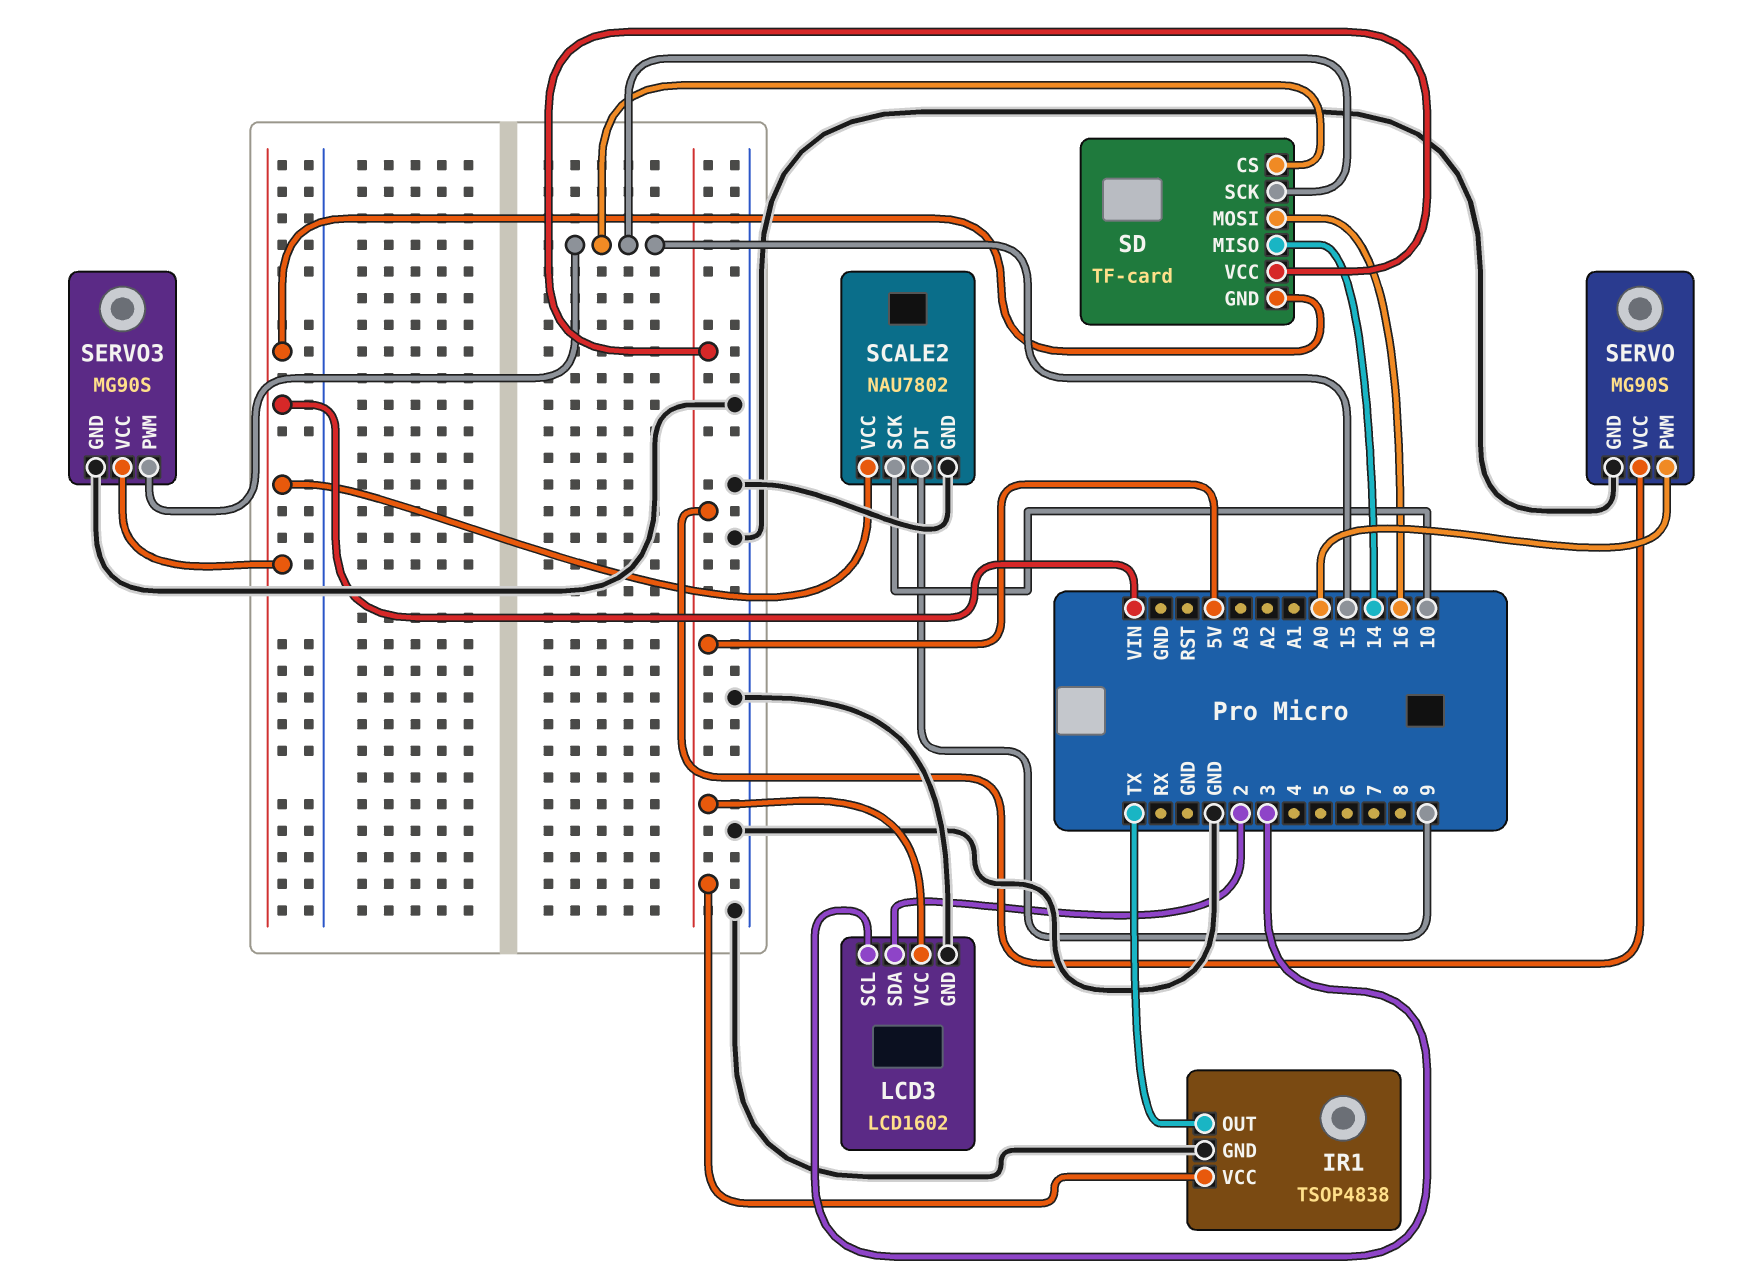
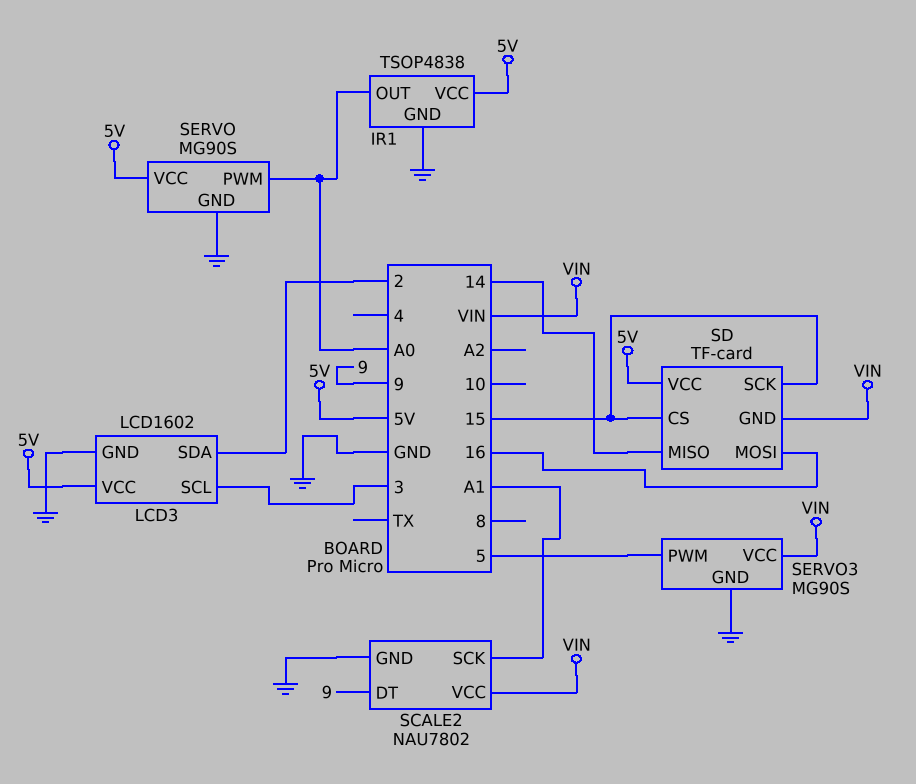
IR1 pin OUT: TX -> A0
SCALE2 pin SCK: 10 -> A1
SERVO3 pin PWM: 15 -> 5

